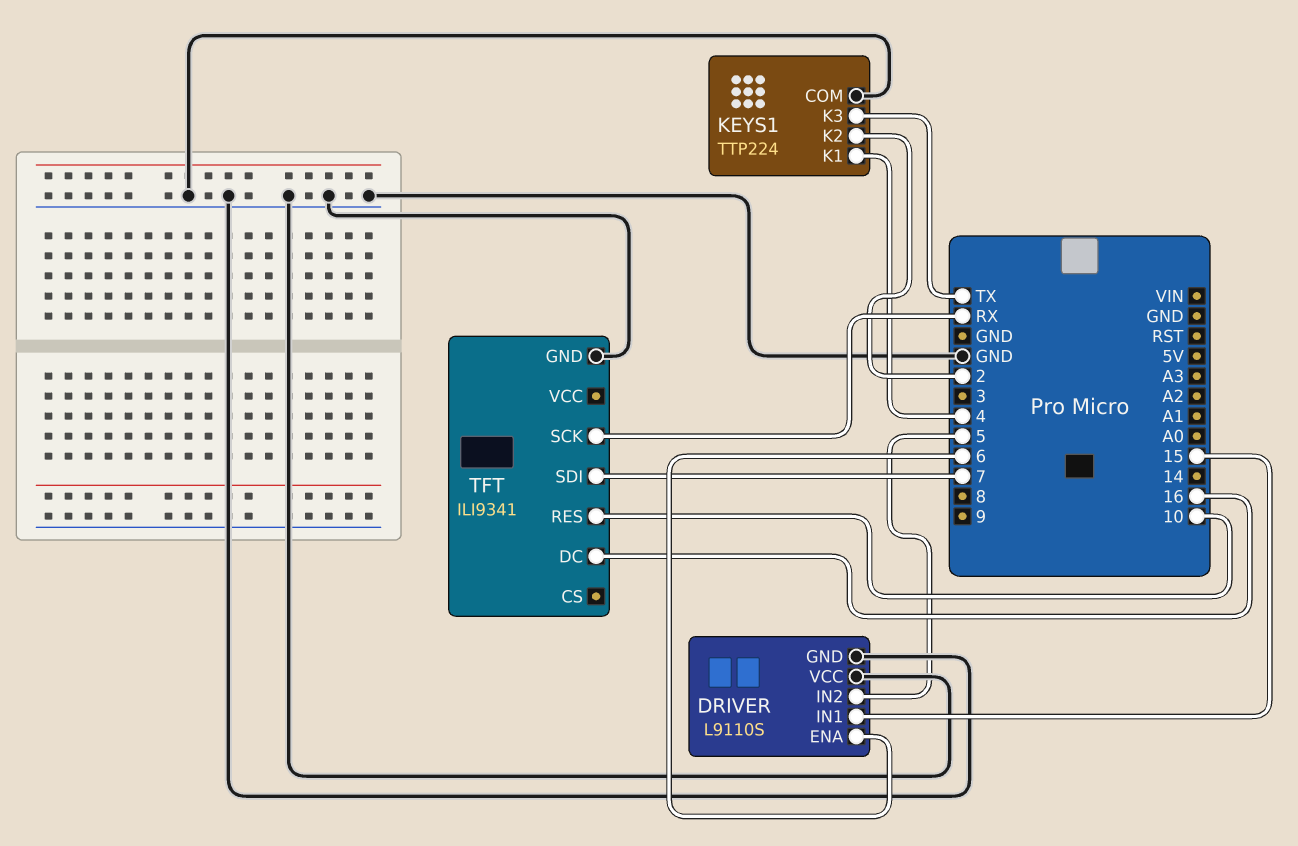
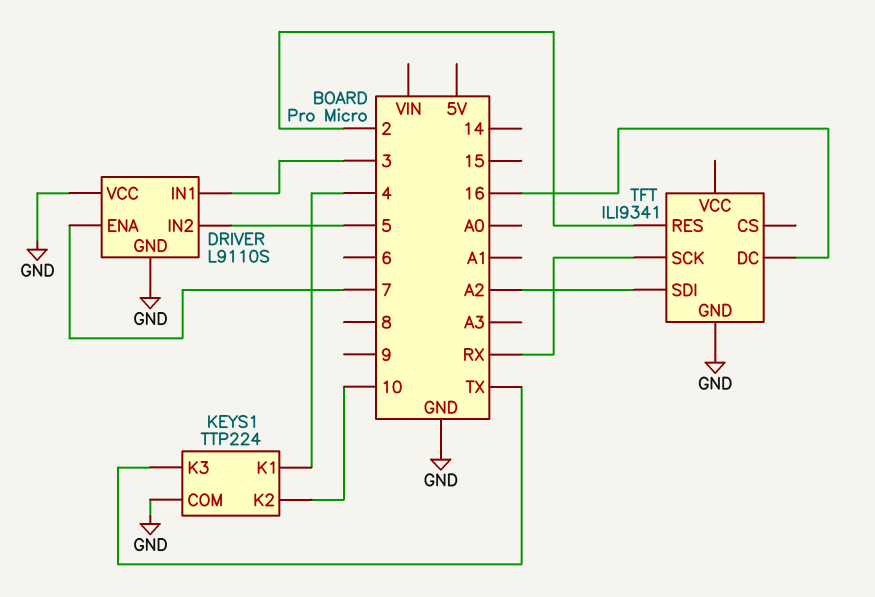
DRIVER pin ENA: 6 -> 7
DRIVER pin IN1: 15 -> 3
KEYS1 pin K2: 2 -> 10
TFT pin RES: 10 -> 2
TFT pin SDI: 7 -> A2

